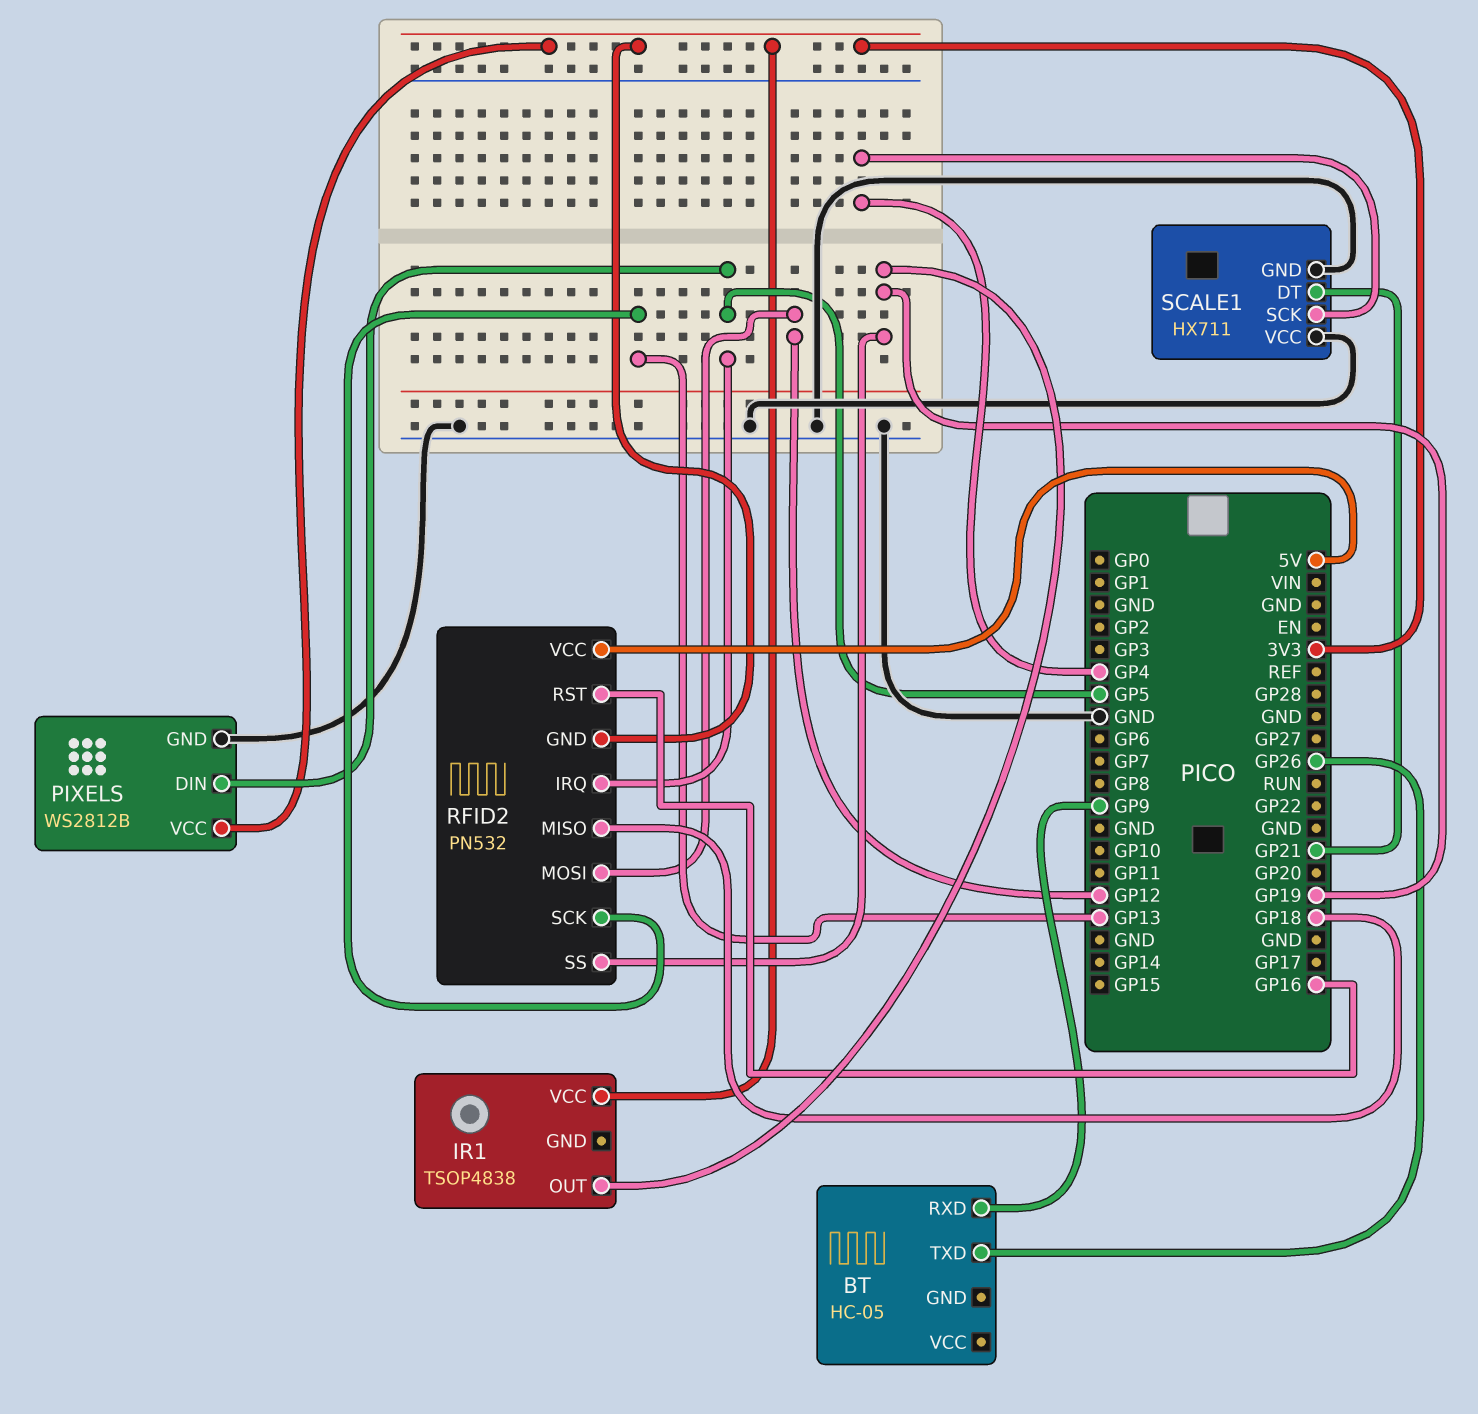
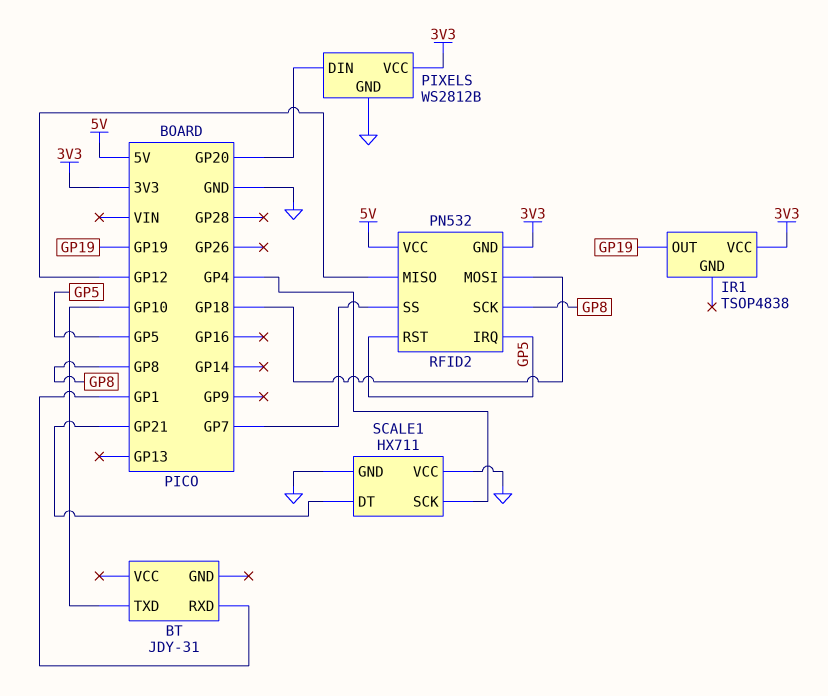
BT: HC-05 -> JDY-31
BT pin RXD: GP9 -> GP1
BT pin TXD: GP26 -> GP10
PIXELS pin DIN: GP5 -> GP20
RFID2 pin MISO: GP18 -> GP12
RFID2 pin MOSI: GP12 -> GP18
RFID2 pin RST: GP16 -> GP5
RFID2 pin SCK: GP13 -> GP8
RFID2 pin SS: GP19 -> GP7

